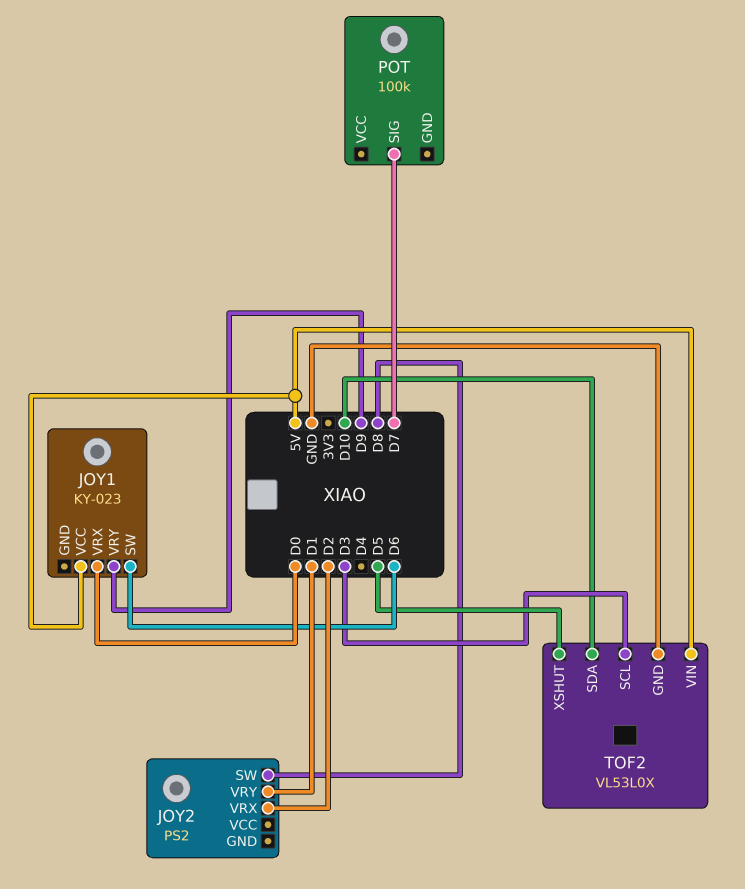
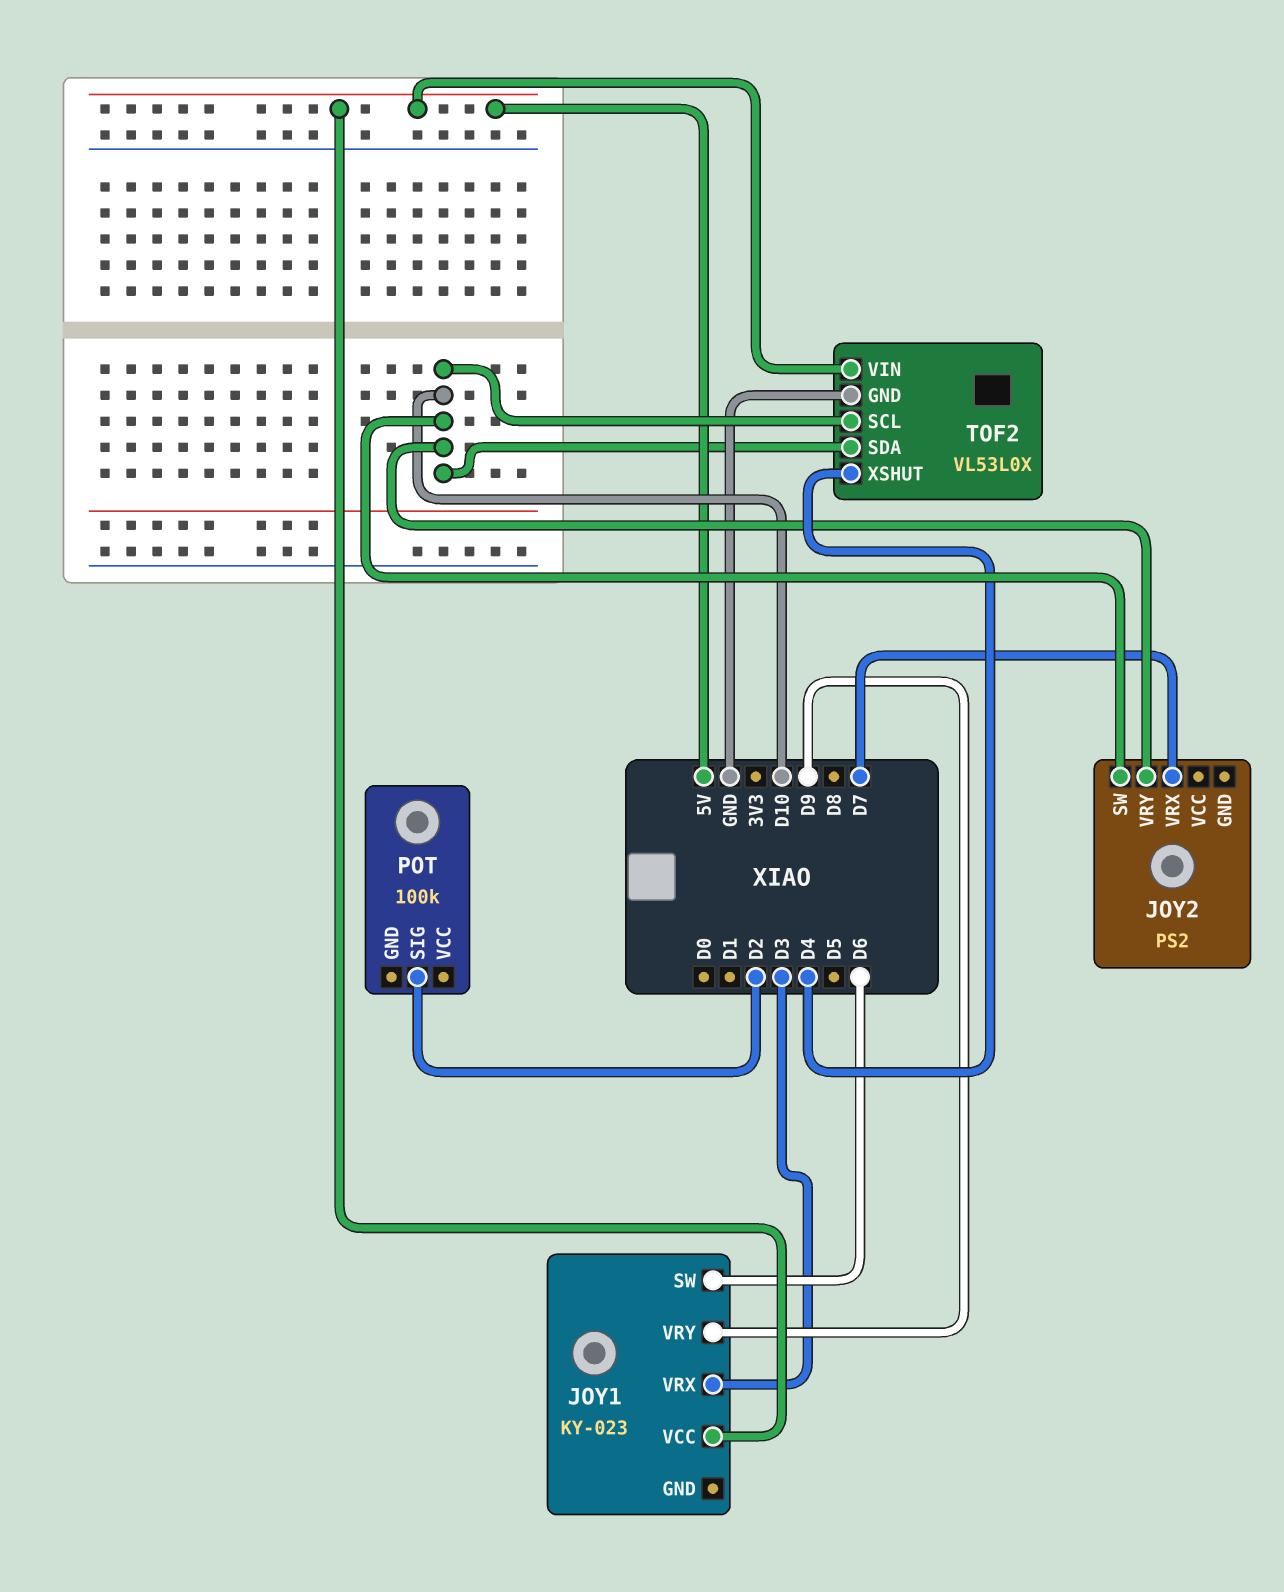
JOY1 pin VRX: D0 -> D3
JOY2 pin SW: D8 -> D10
JOY2 pin VRX: D2 -> D7
JOY2 pin VRY: D1 -> D10
POT pin SIG: D7 -> D2
TOF2 pin SCL: D3 -> D10
TOF2 pin XSHUT: D5 -> D4

